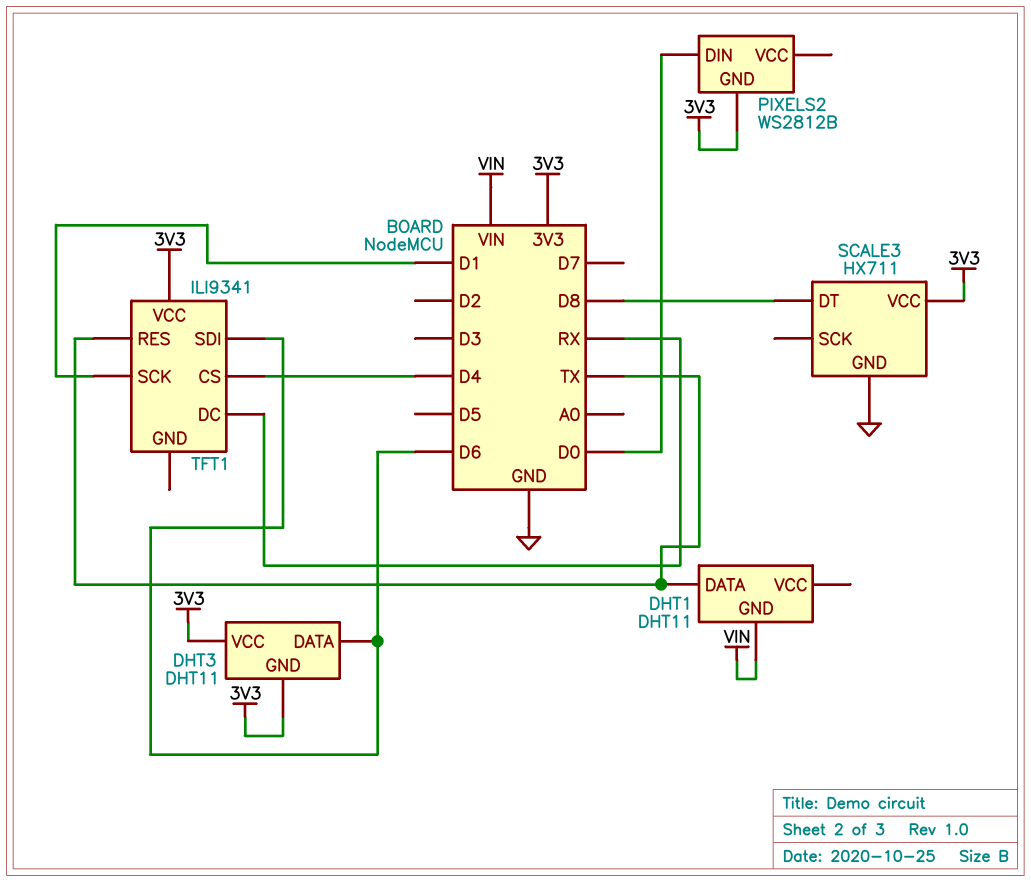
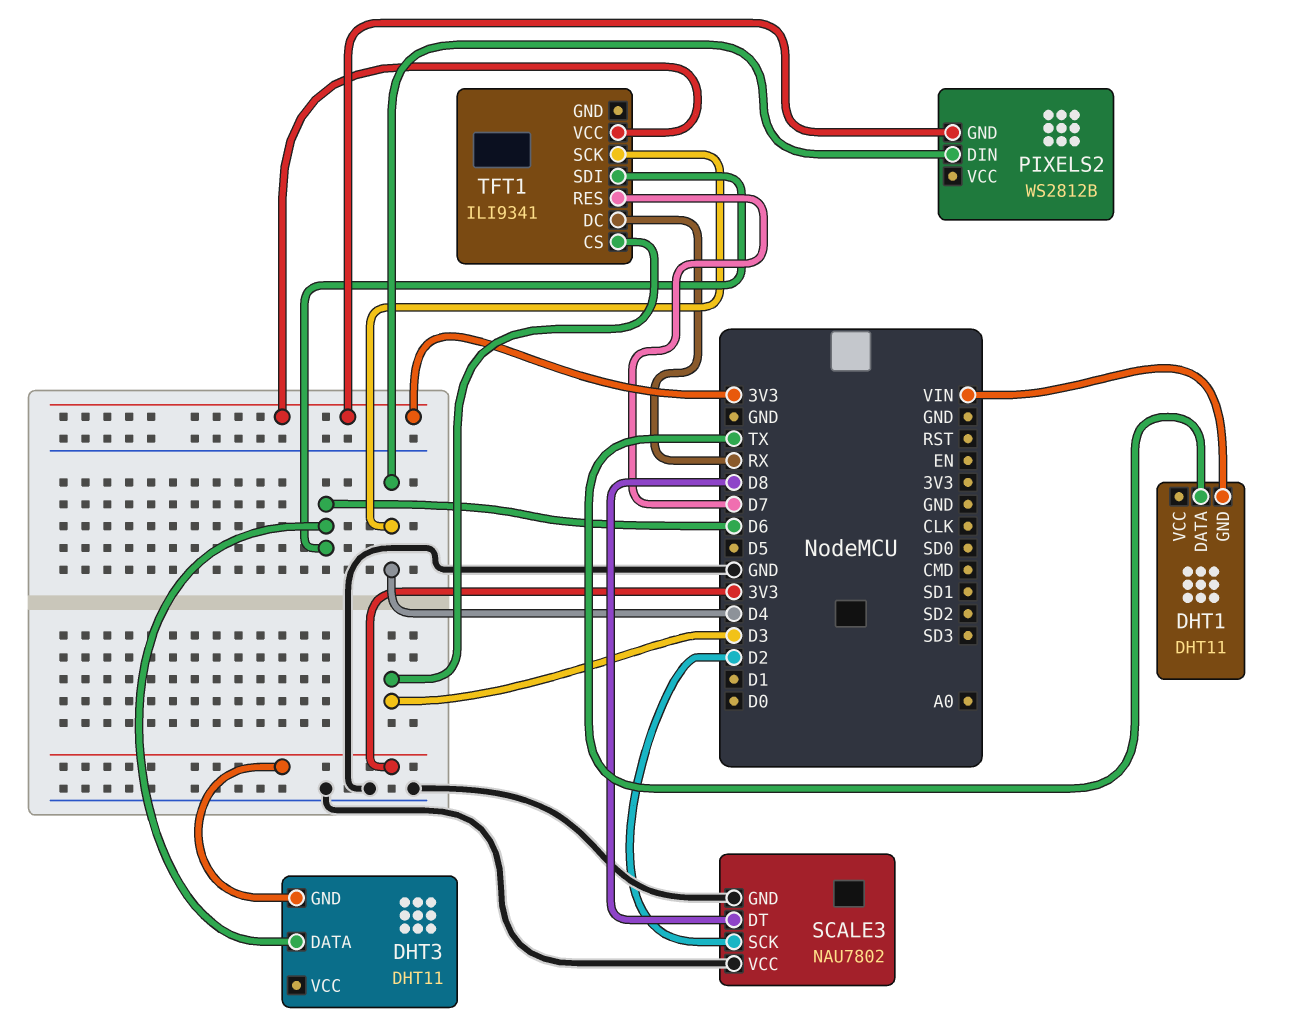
DHT3 pin VCC: 3V3 -> none
PIXELS2 pin DIN: D0 -> D4
SCALE3: HX711 -> NAU7802
SCALE3 pin SCK: none -> D2
SCALE3 pin VCC: 3V3 -> GND
TFT1 pin CS: D4 -> D3
TFT1 pin RES: TX -> D7
TFT1 pin SCK: D1 -> D4

